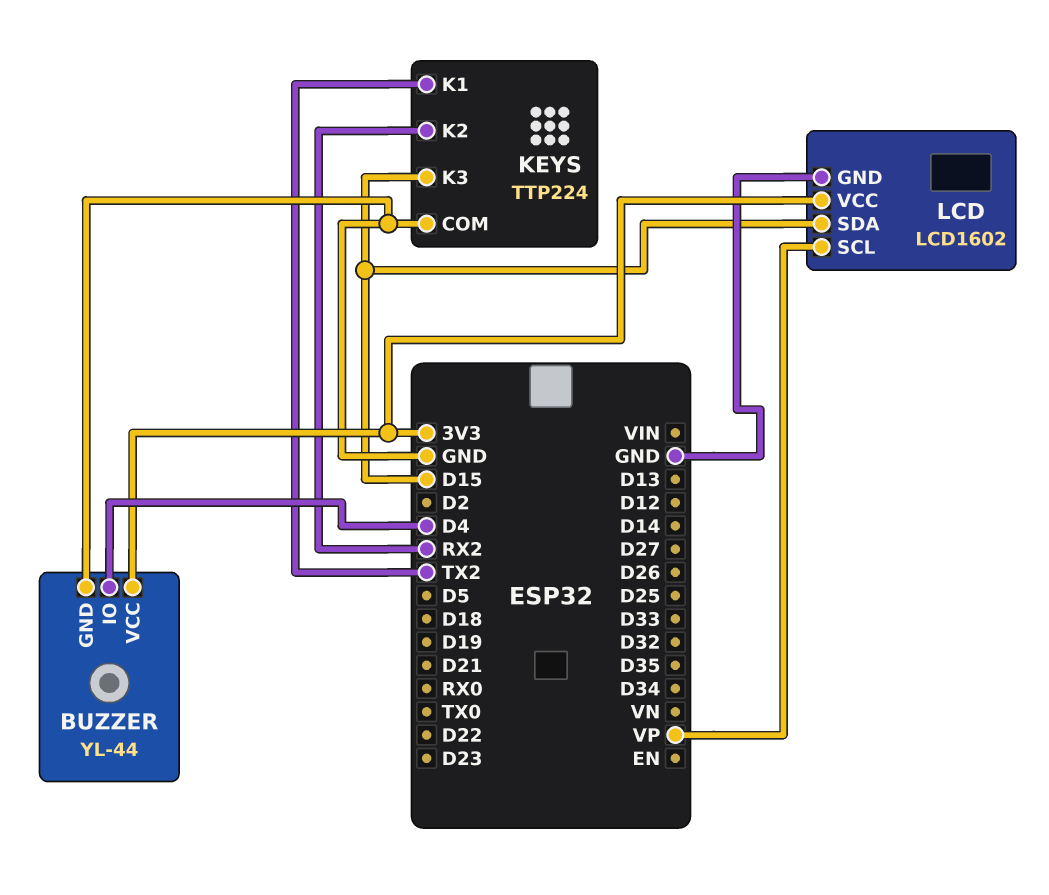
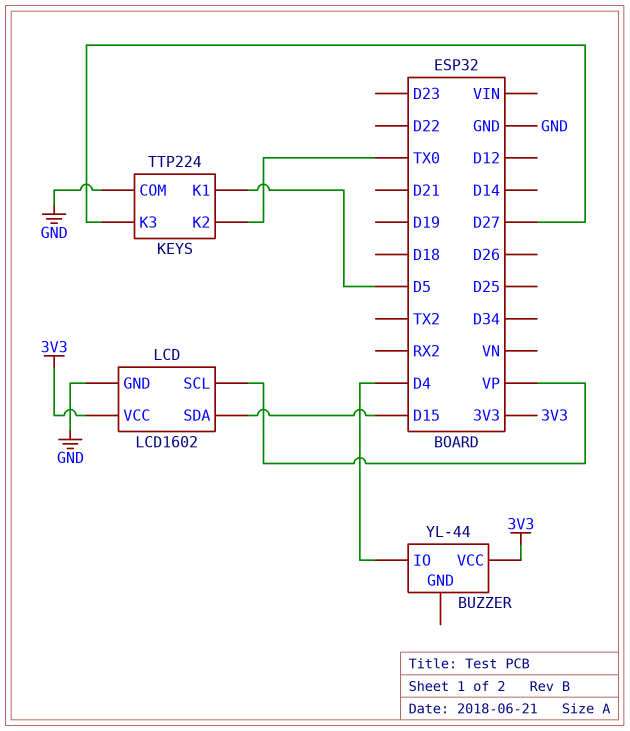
BUZZER pin GND: GND -> none
KEYS pin K1: TX2 -> D5
KEYS pin K2: RX2 -> TX0
KEYS pin K3: D15 -> D27

